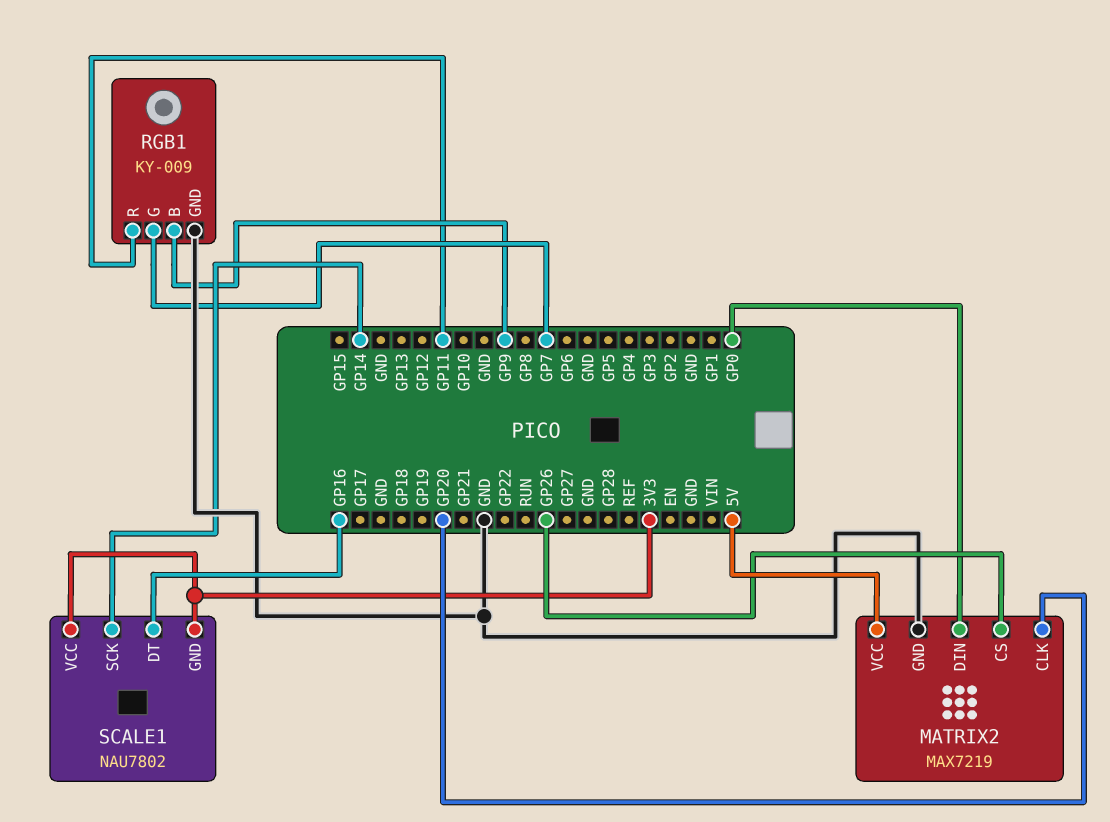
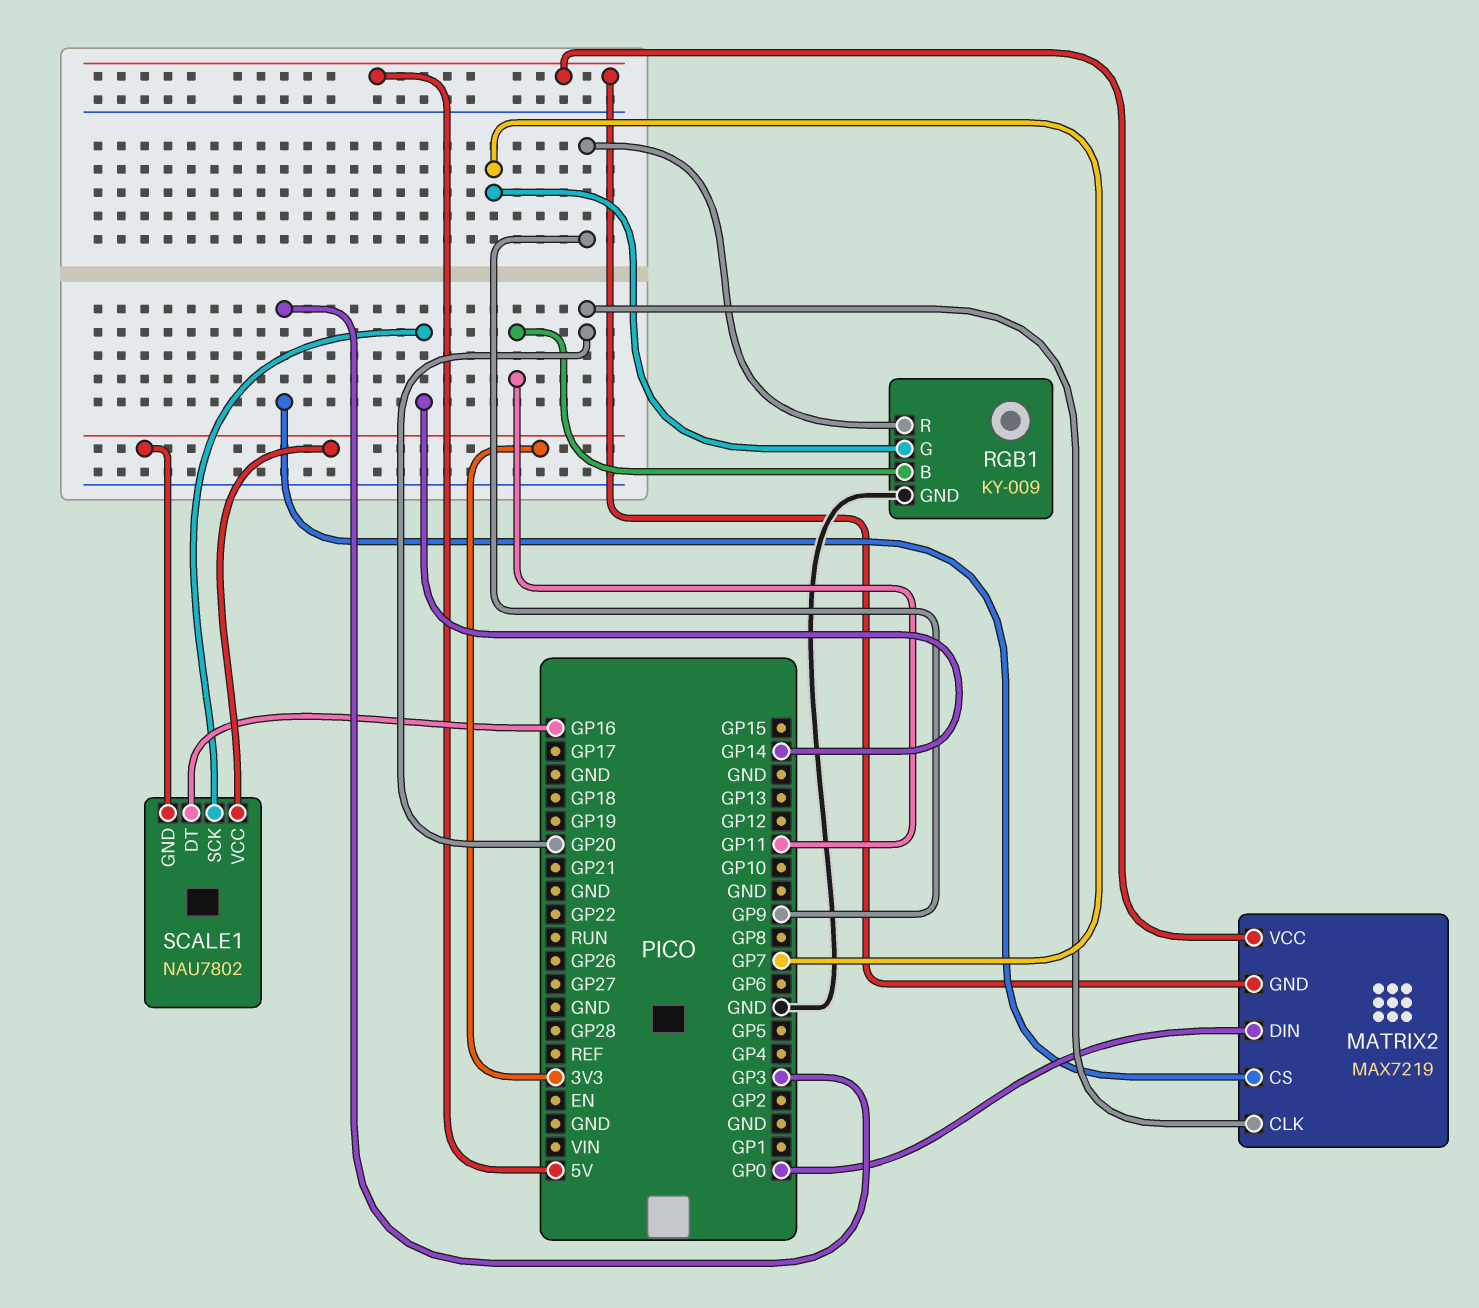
MATRIX2 pin CS: GP26 -> GP3
MATRIX2 pin GND: GND -> 5V
RGB1 pin B: GP9 -> GP11
RGB1 pin R: GP11 -> GP9

